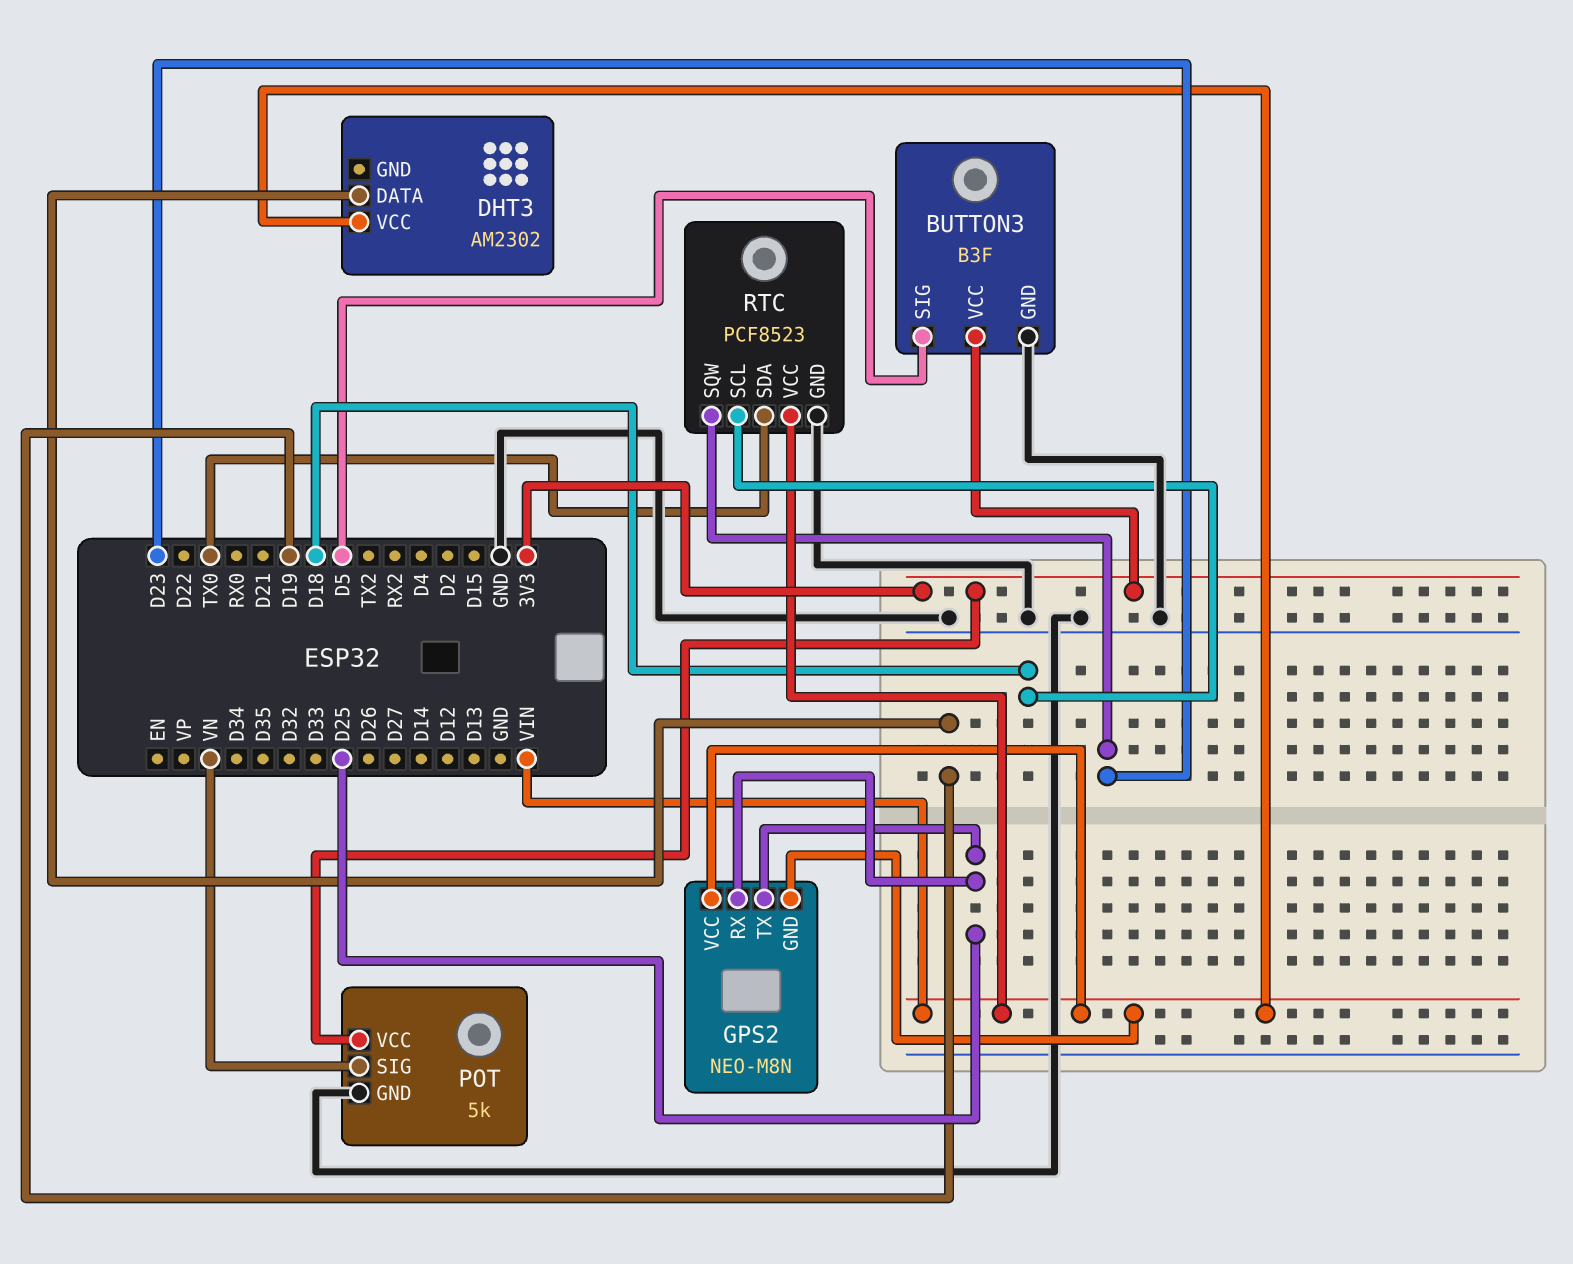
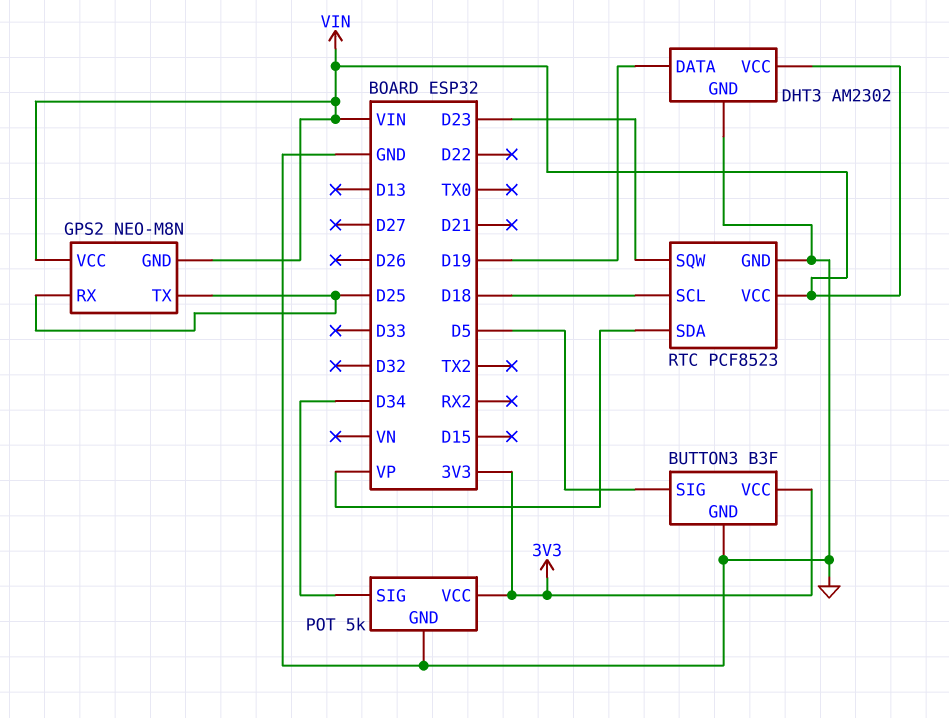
DHT3 pin GND: none -> GND
POT pin SIG: VN -> D34
RTC pin SDA: TX0 -> VP

